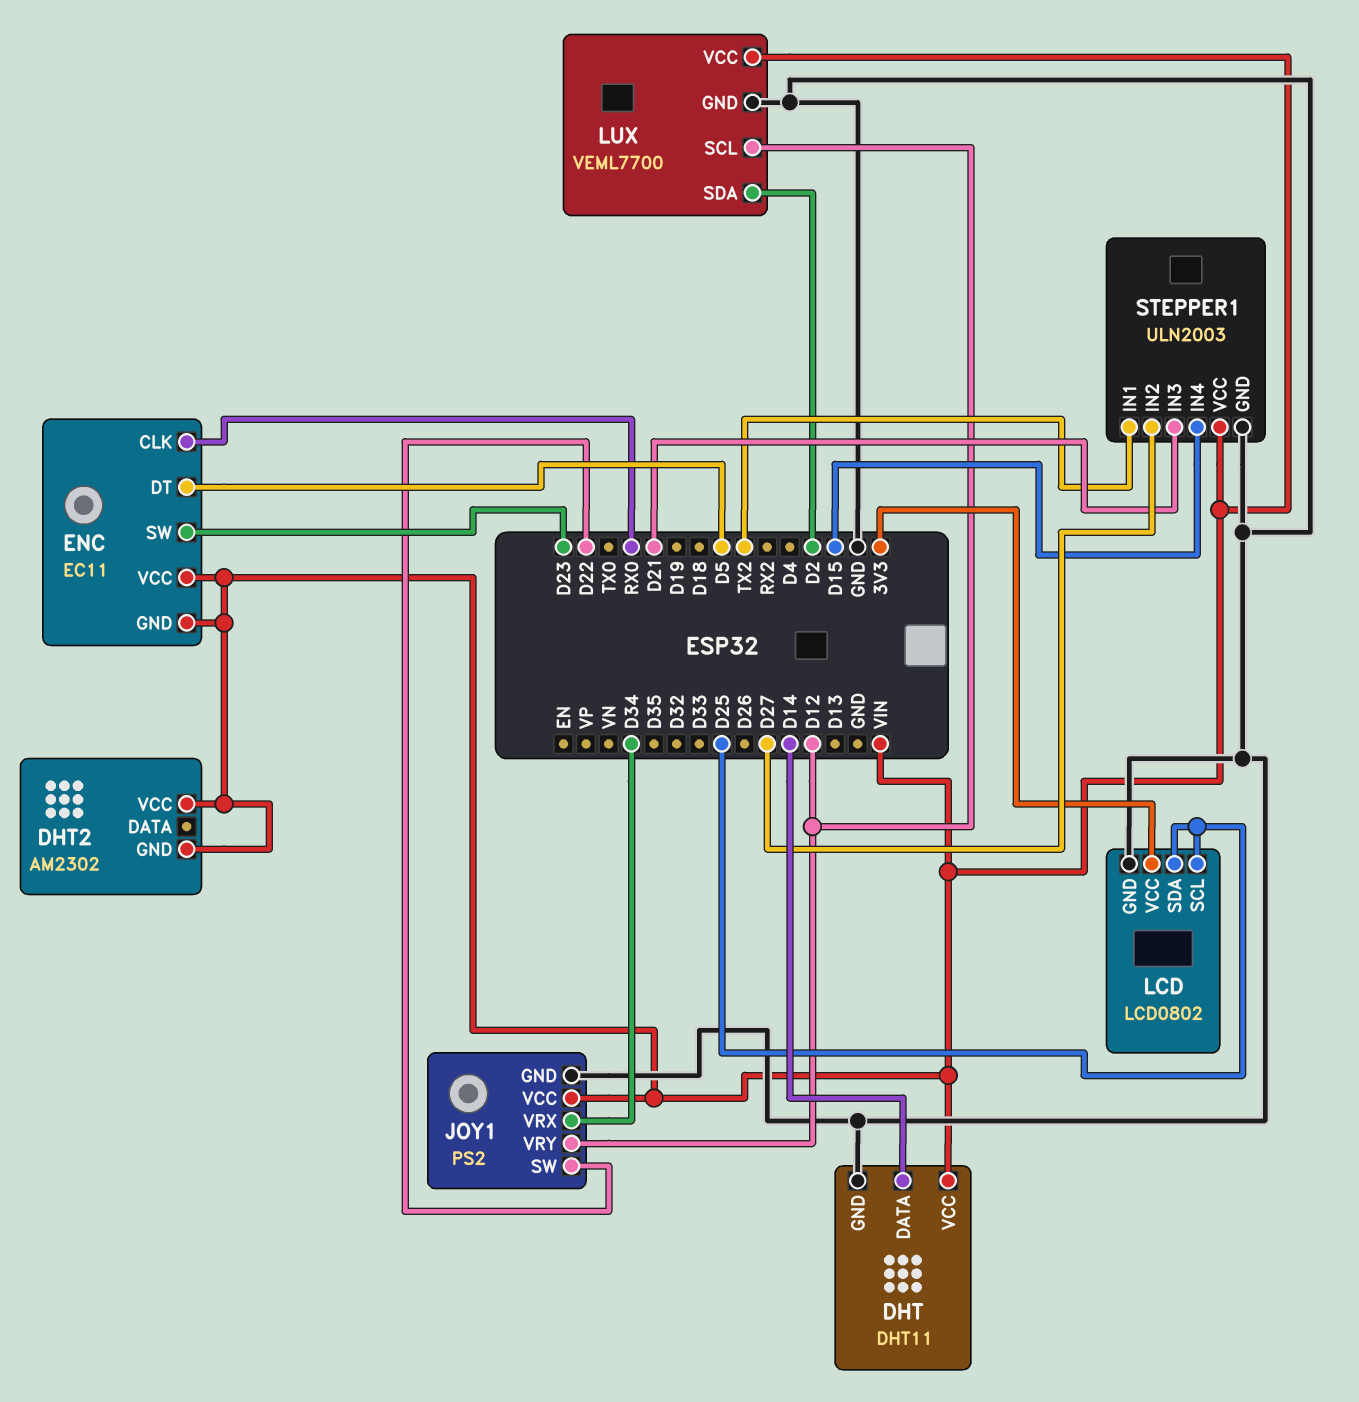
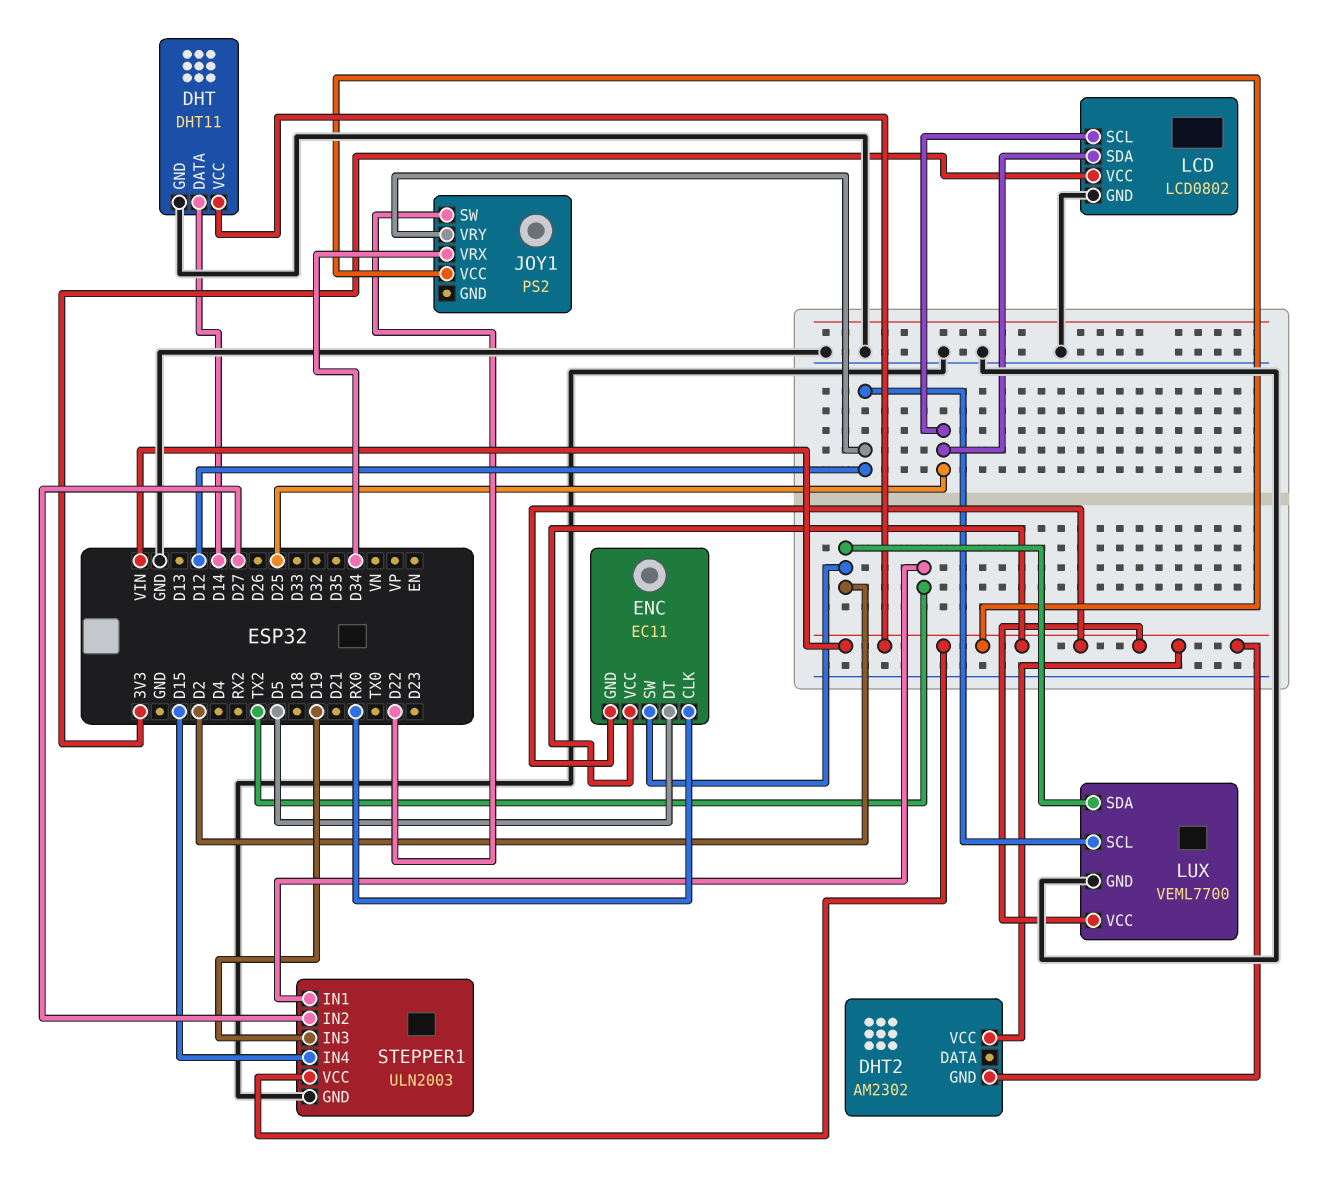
ENC pin SW: D23 -> D2
JOY1 pin GND: GND -> none
STEPPER1 pin IN3: D21 -> D19

